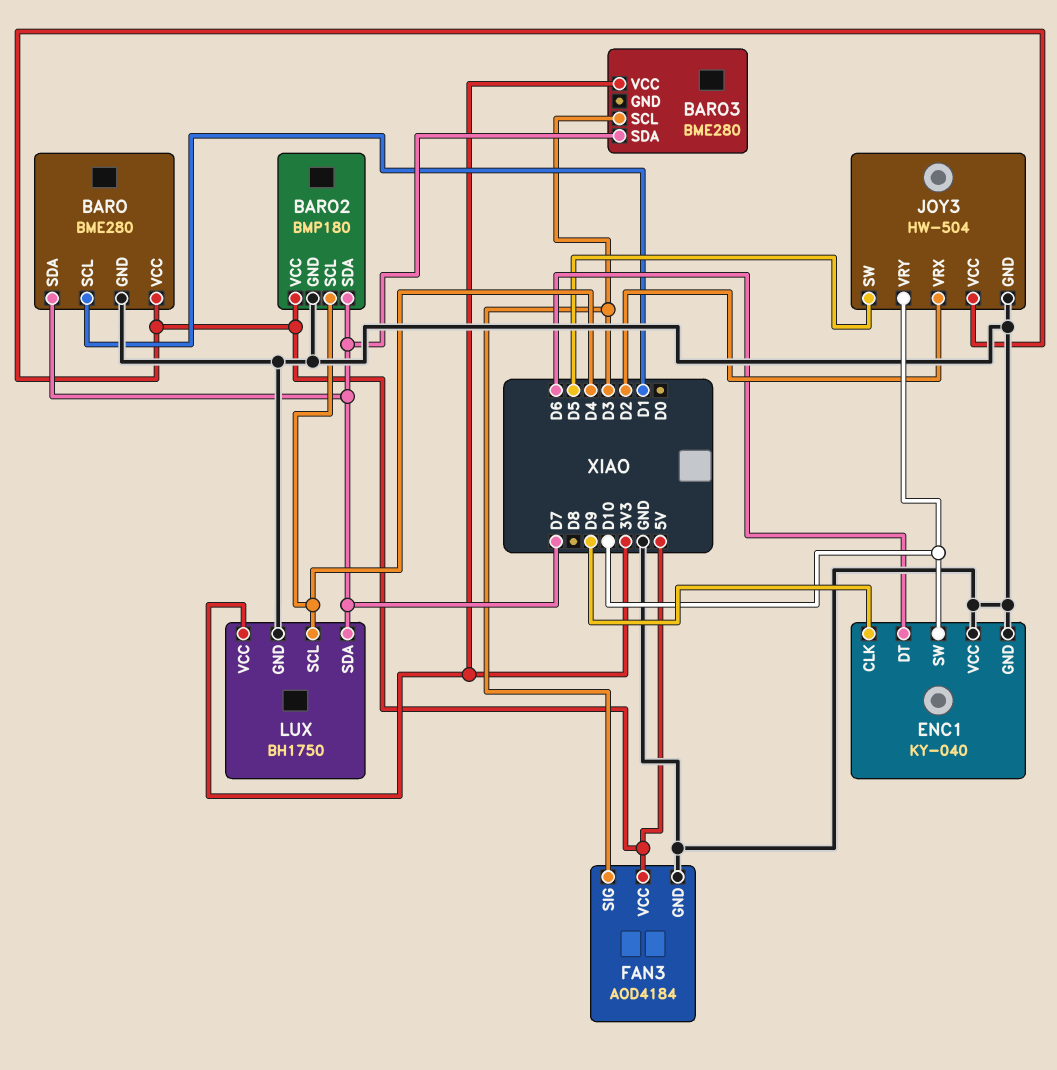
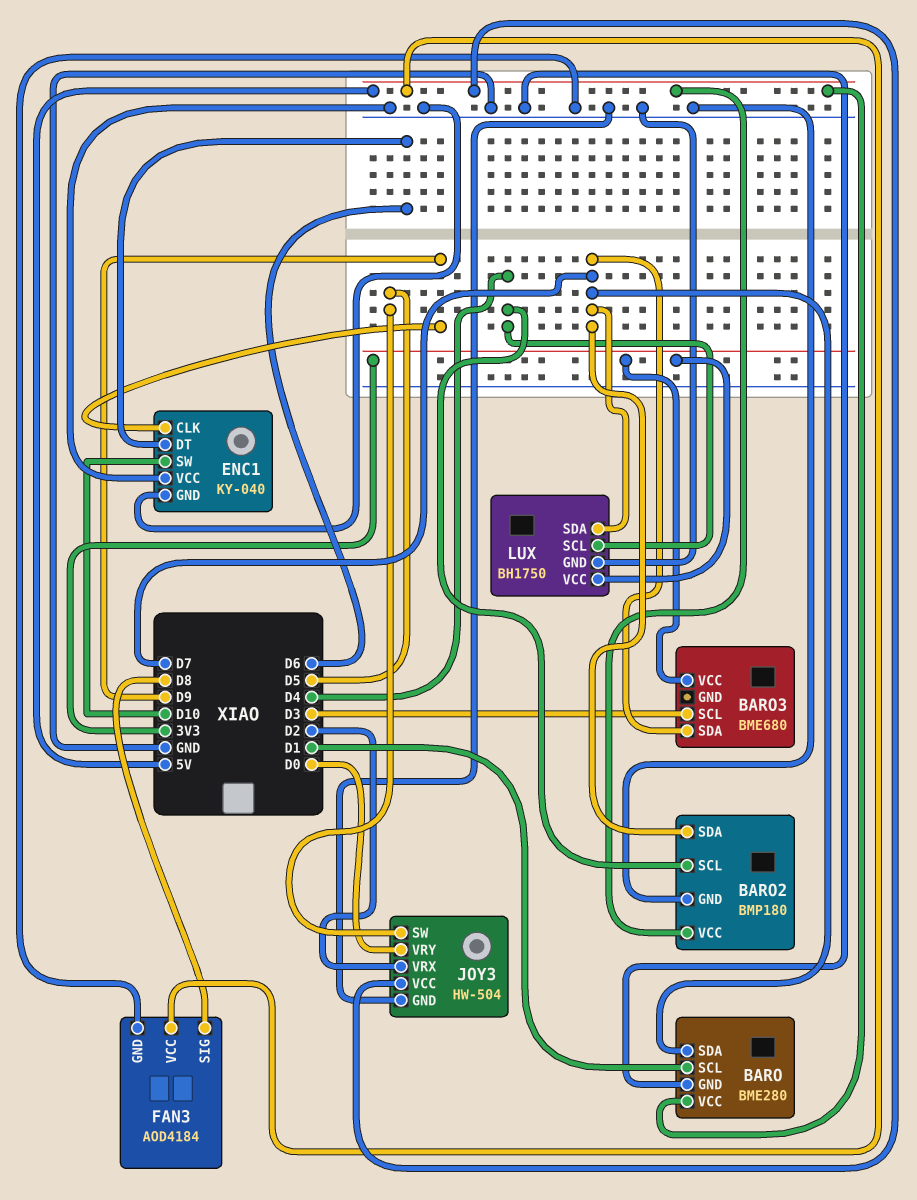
BARO3: BME280 -> BME680
FAN3 pin SIG: D3 -> D8
JOY3 pin VRY: D10 -> D0

